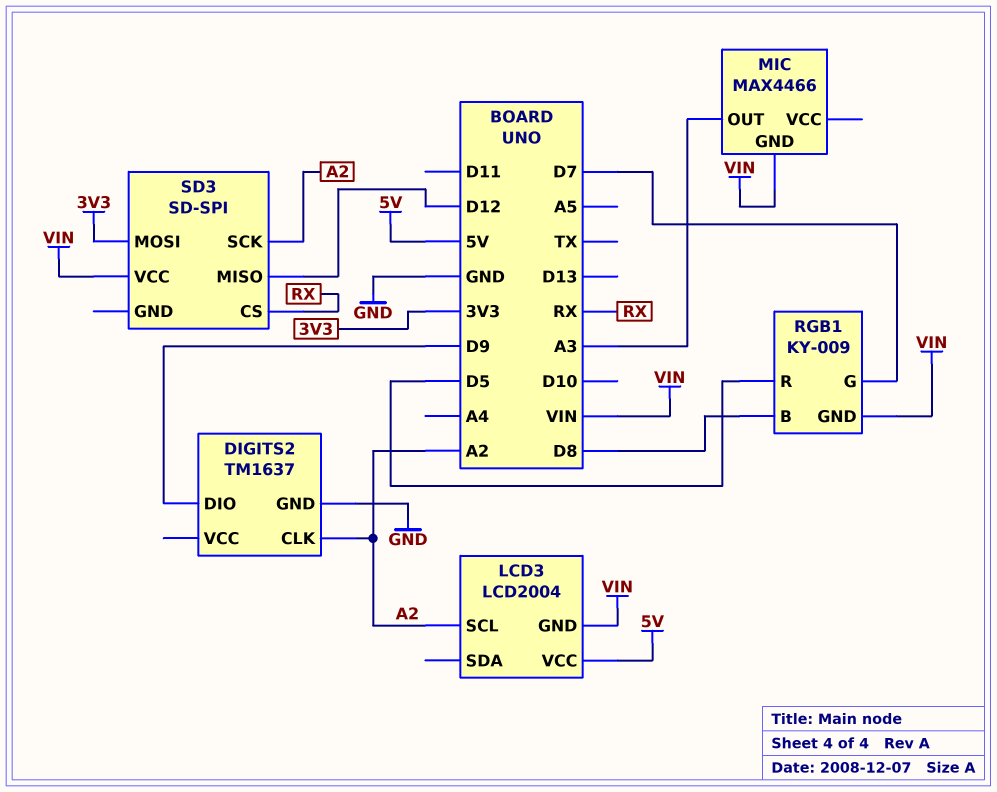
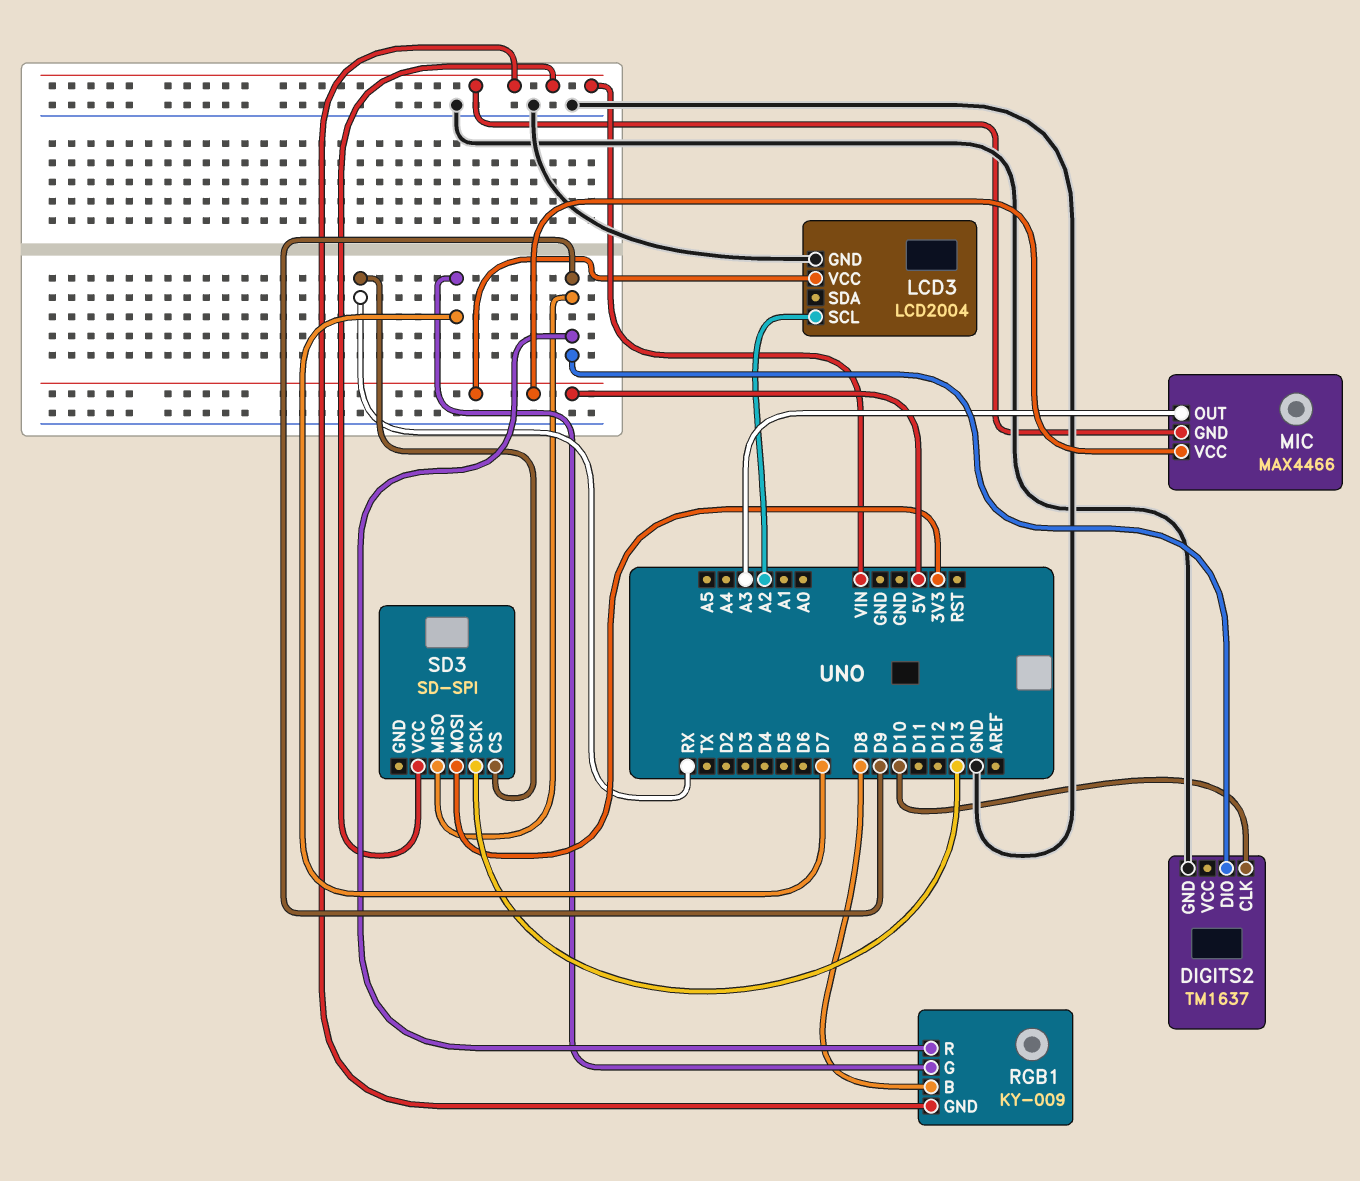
DIGITS2 pin CLK: A2 -> D10
LCD3 pin GND: VIN -> GND
MIC pin VCC: none -> 5V
RGB1 pin R: D5 -> D9
SD3 pin MISO: D12 -> D9
SD3 pin SCK: A2 -> D13

